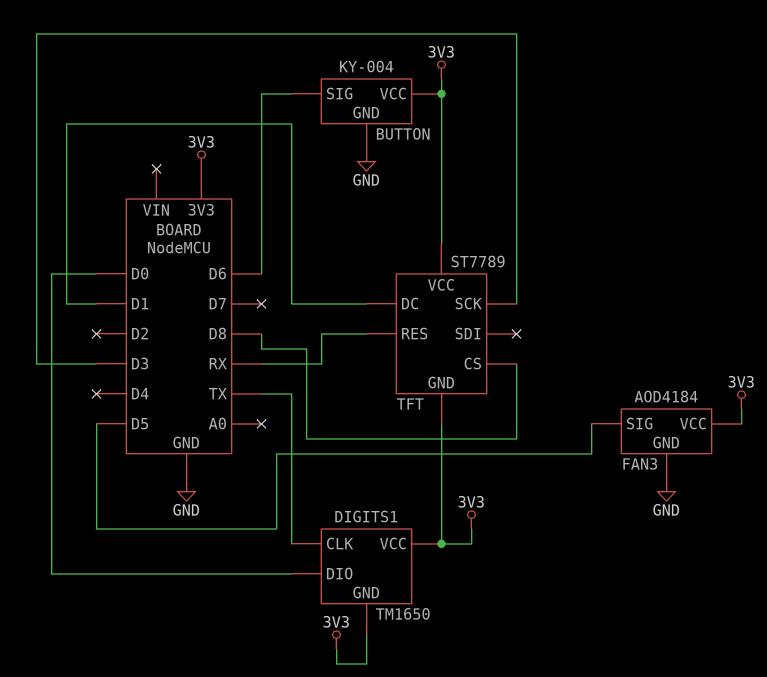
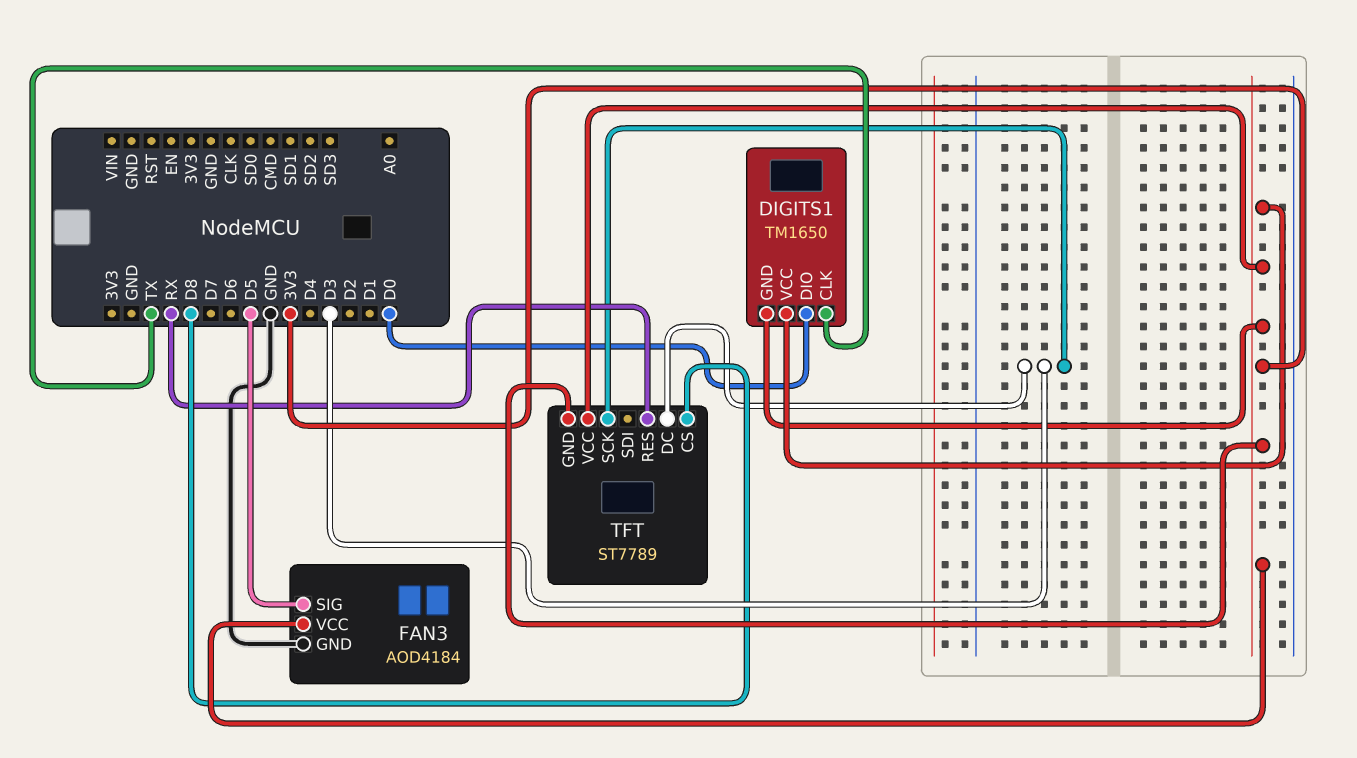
BUTTON: KY-004 -> none
BUTTON pin GND: GND -> none
BUTTON pin SIG: D6 -> none
BUTTON pin VCC: 3V3 -> none
TFT pin DC: D1 -> D3

